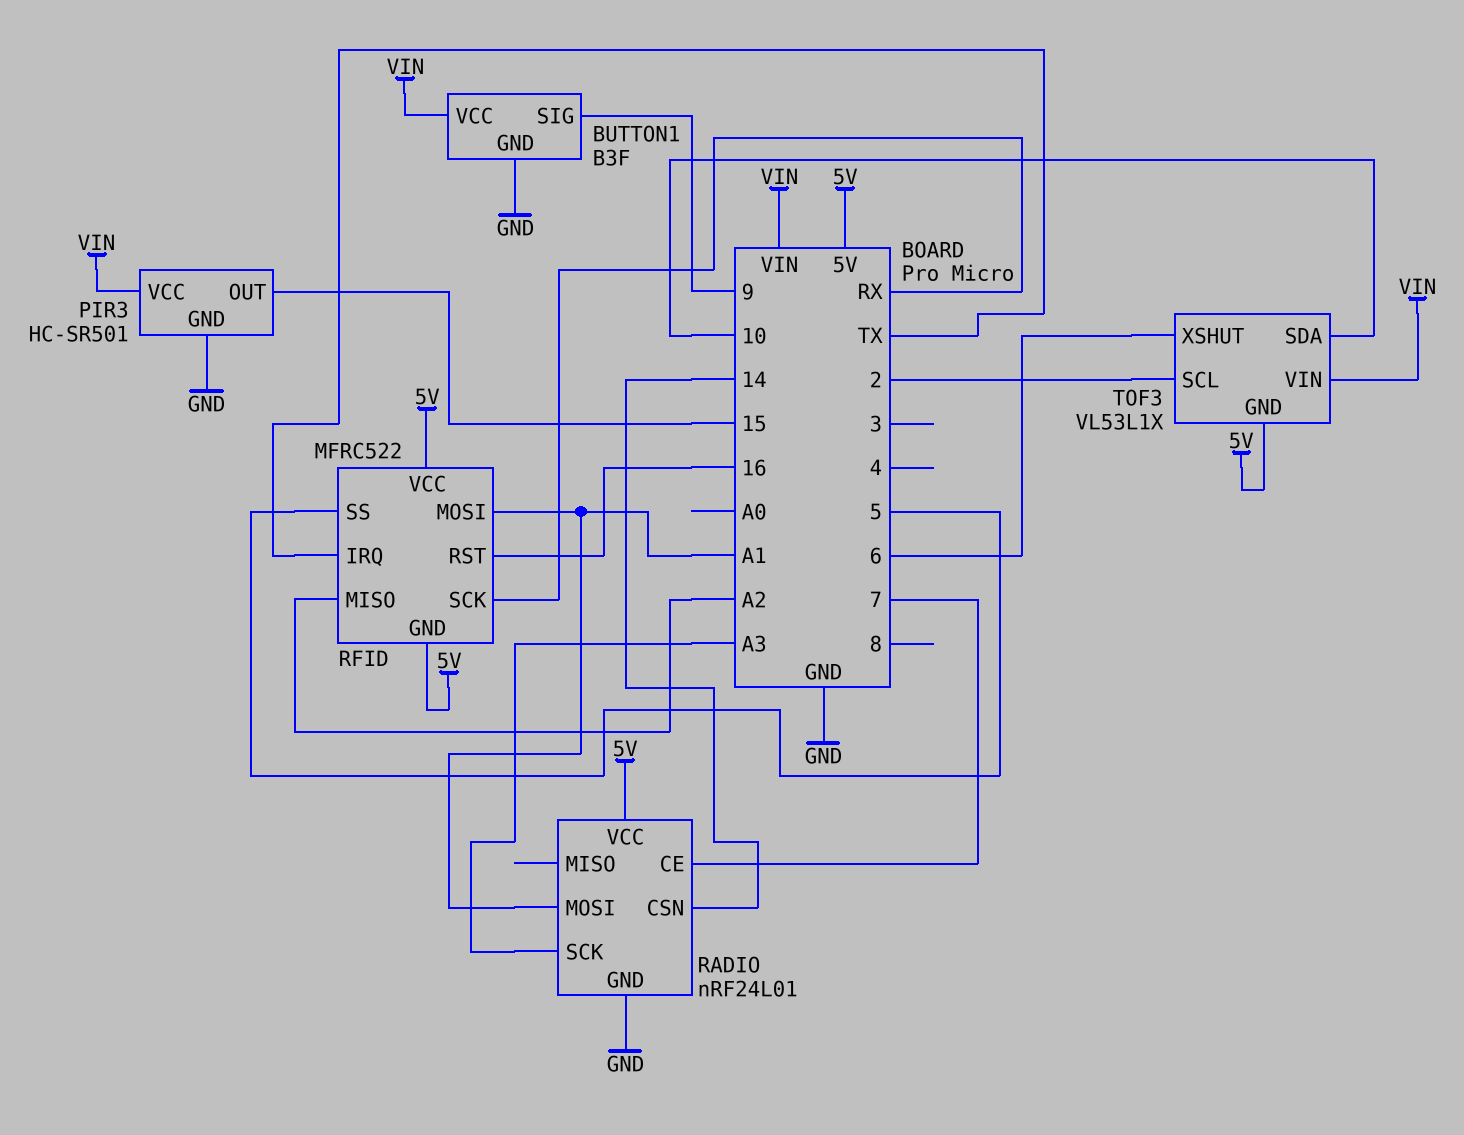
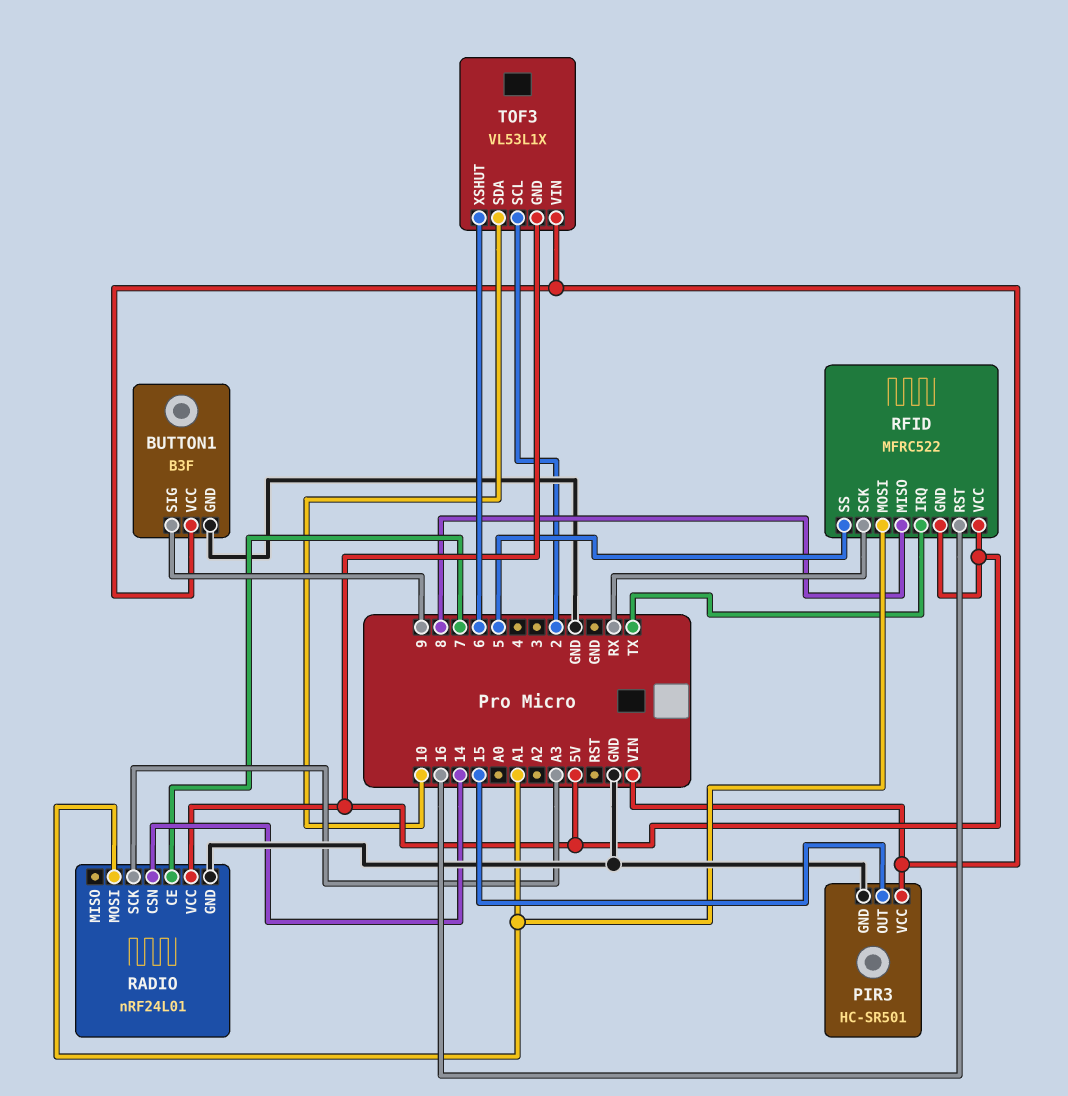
RFID pin MISO: A2 -> 8

